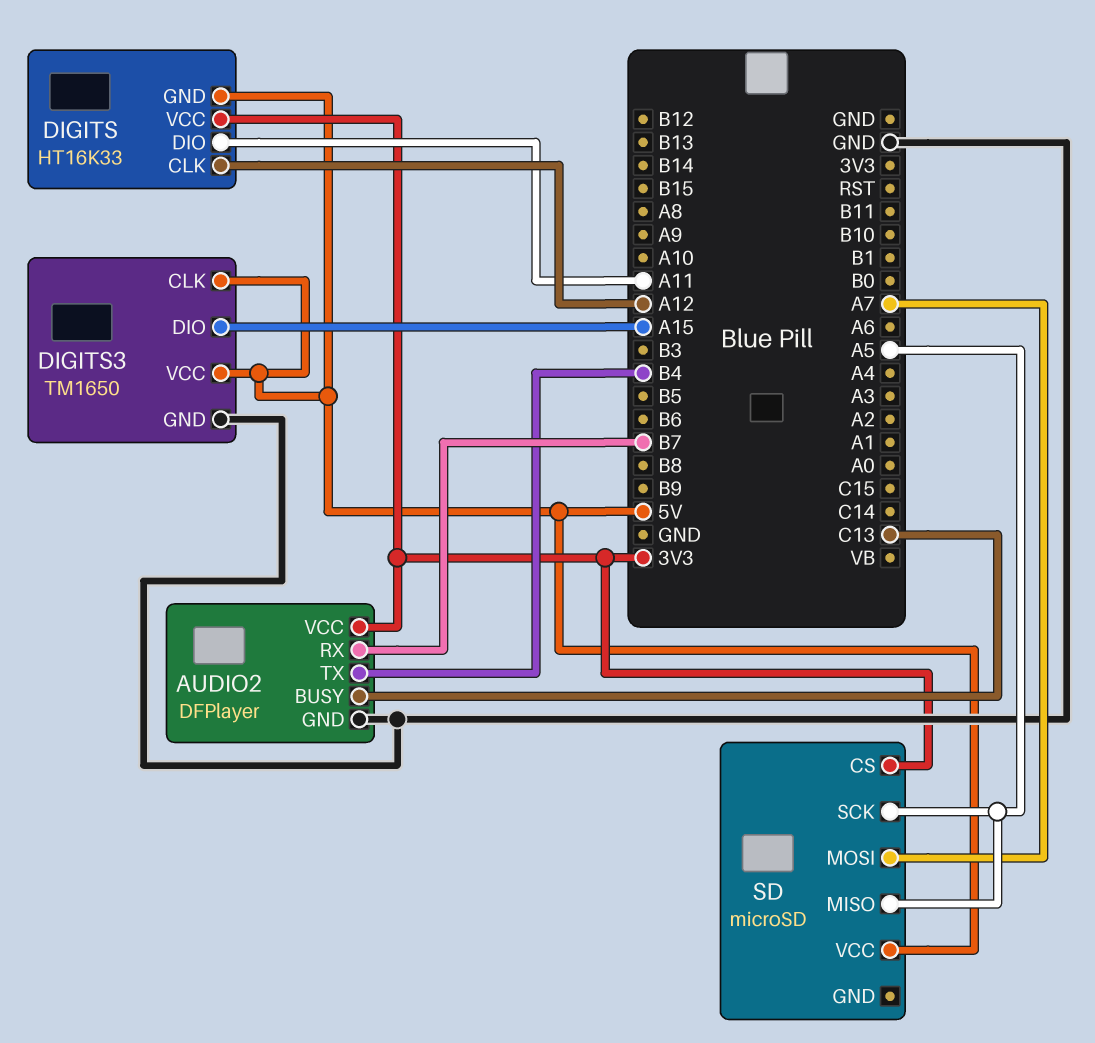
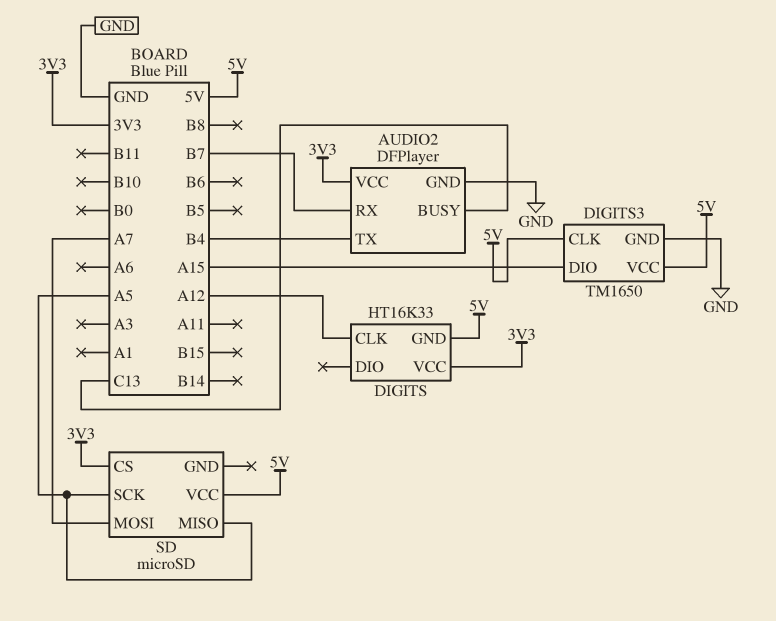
DIGITS pin DIO: A11 -> none

